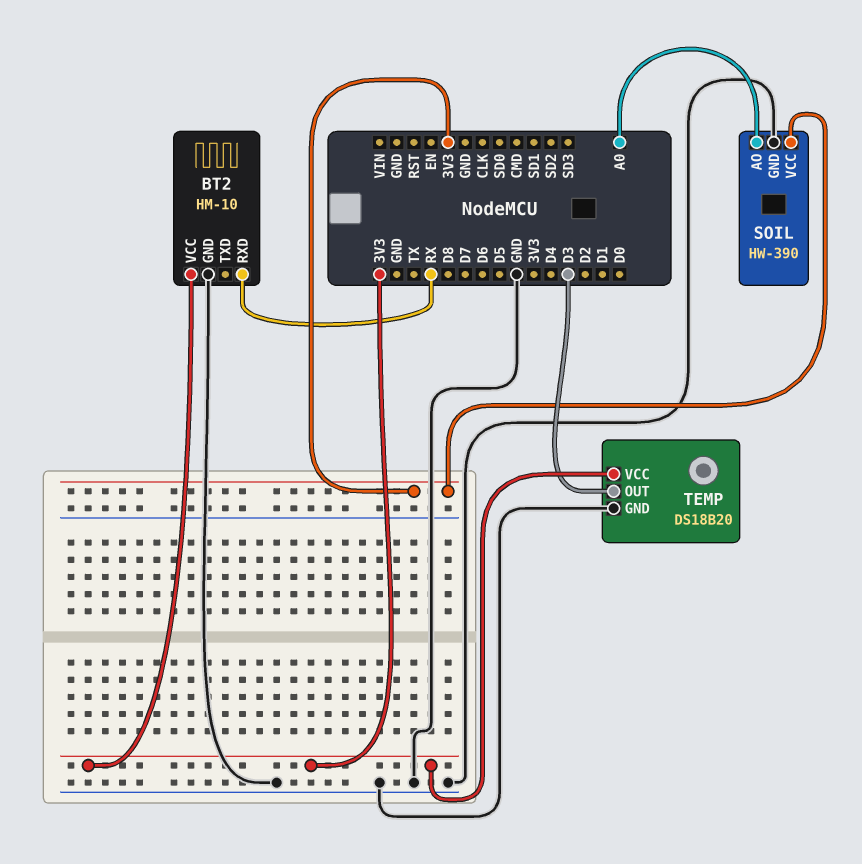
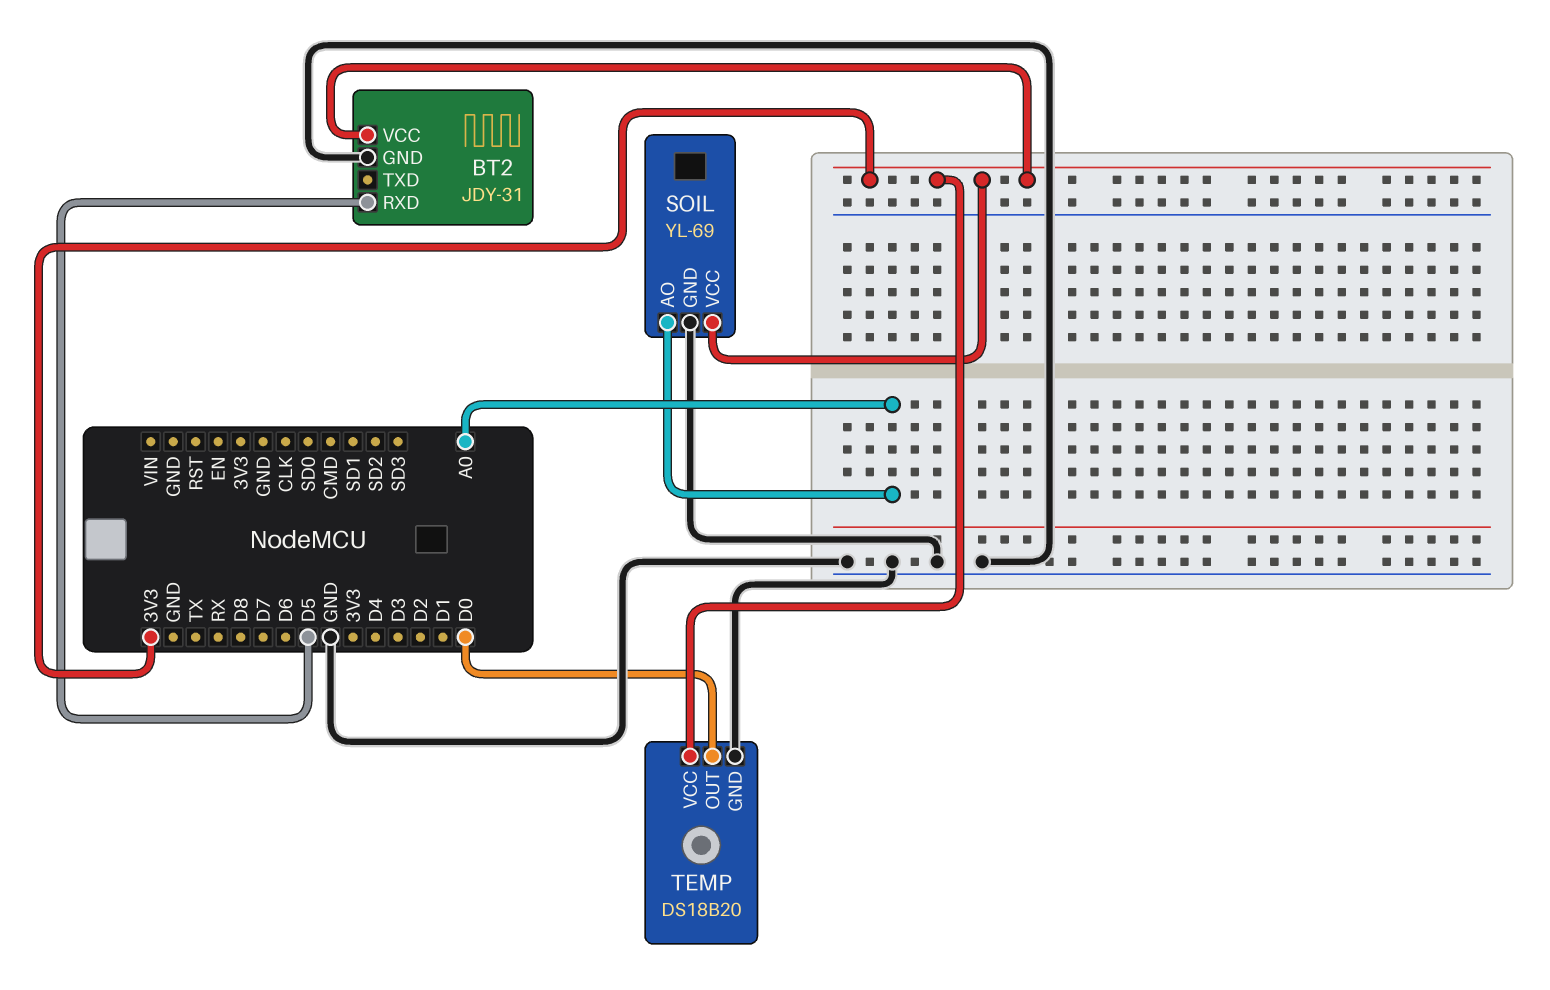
BT2: HM-10 -> JDY-31
BT2 pin RXD: RX -> D5
SOIL: HW-390 -> YL-69
TEMP pin OUT: D3 -> D0

